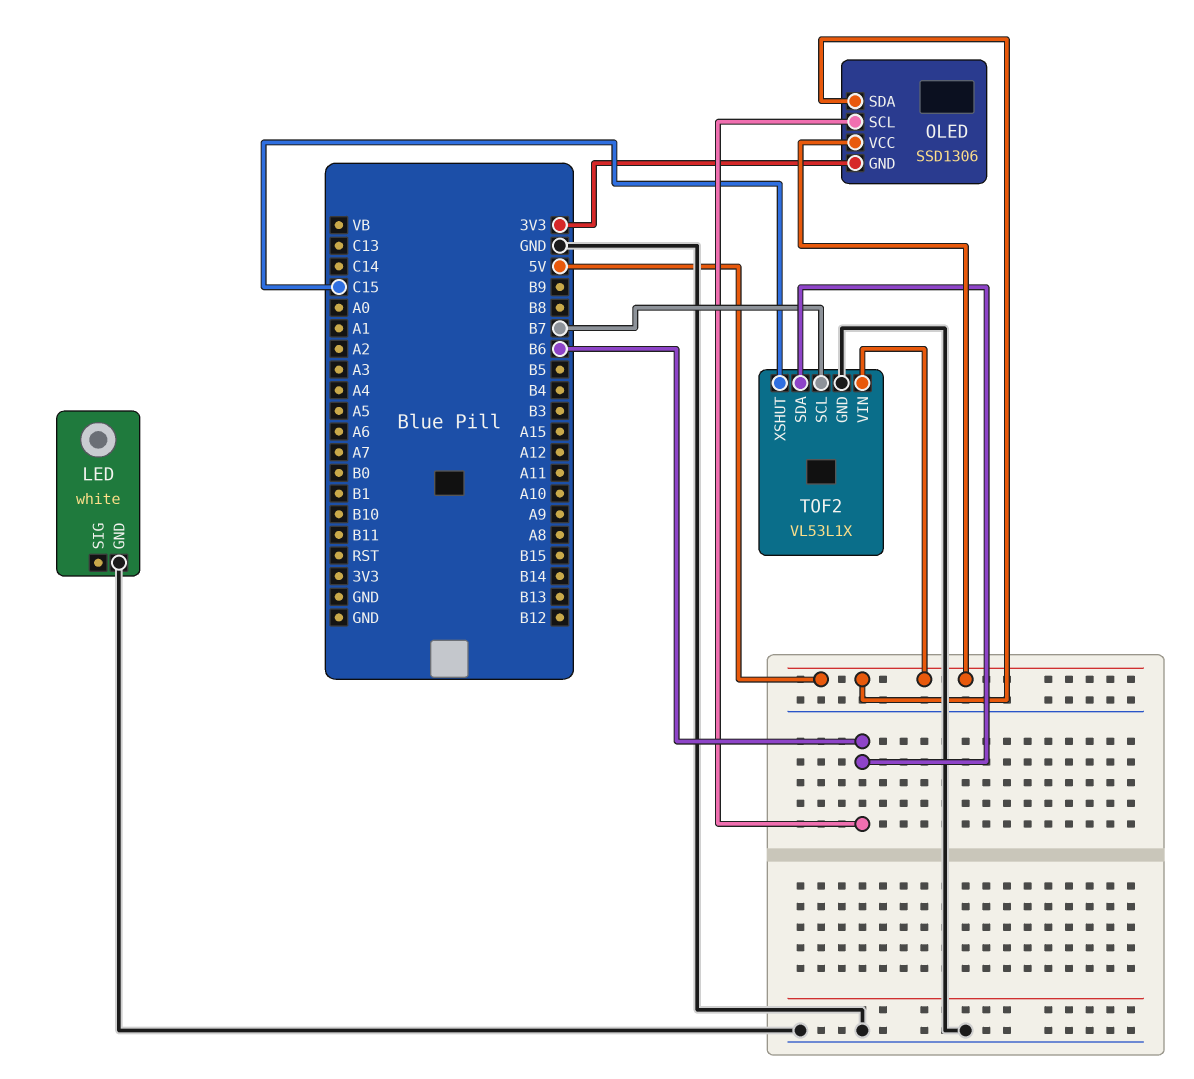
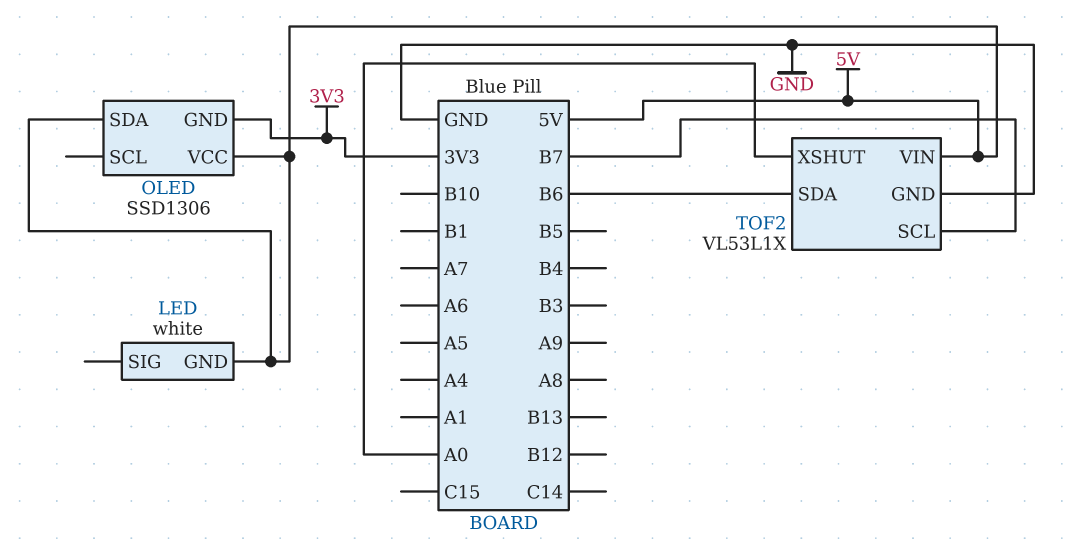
LED pin GND: GND -> 5V
OLED pin SCL: B6 -> none
TOF2 pin XSHUT: C15 -> A0

